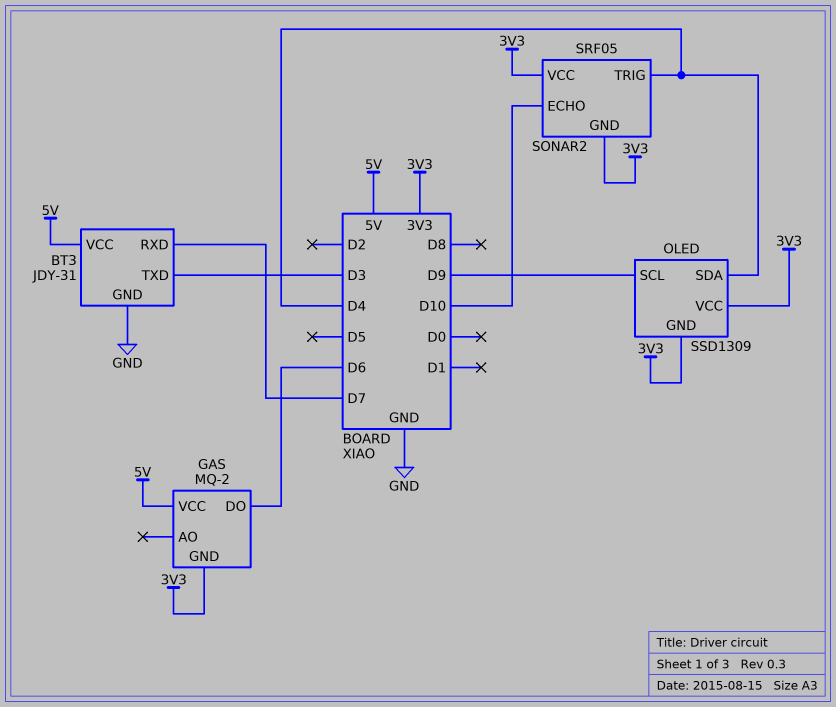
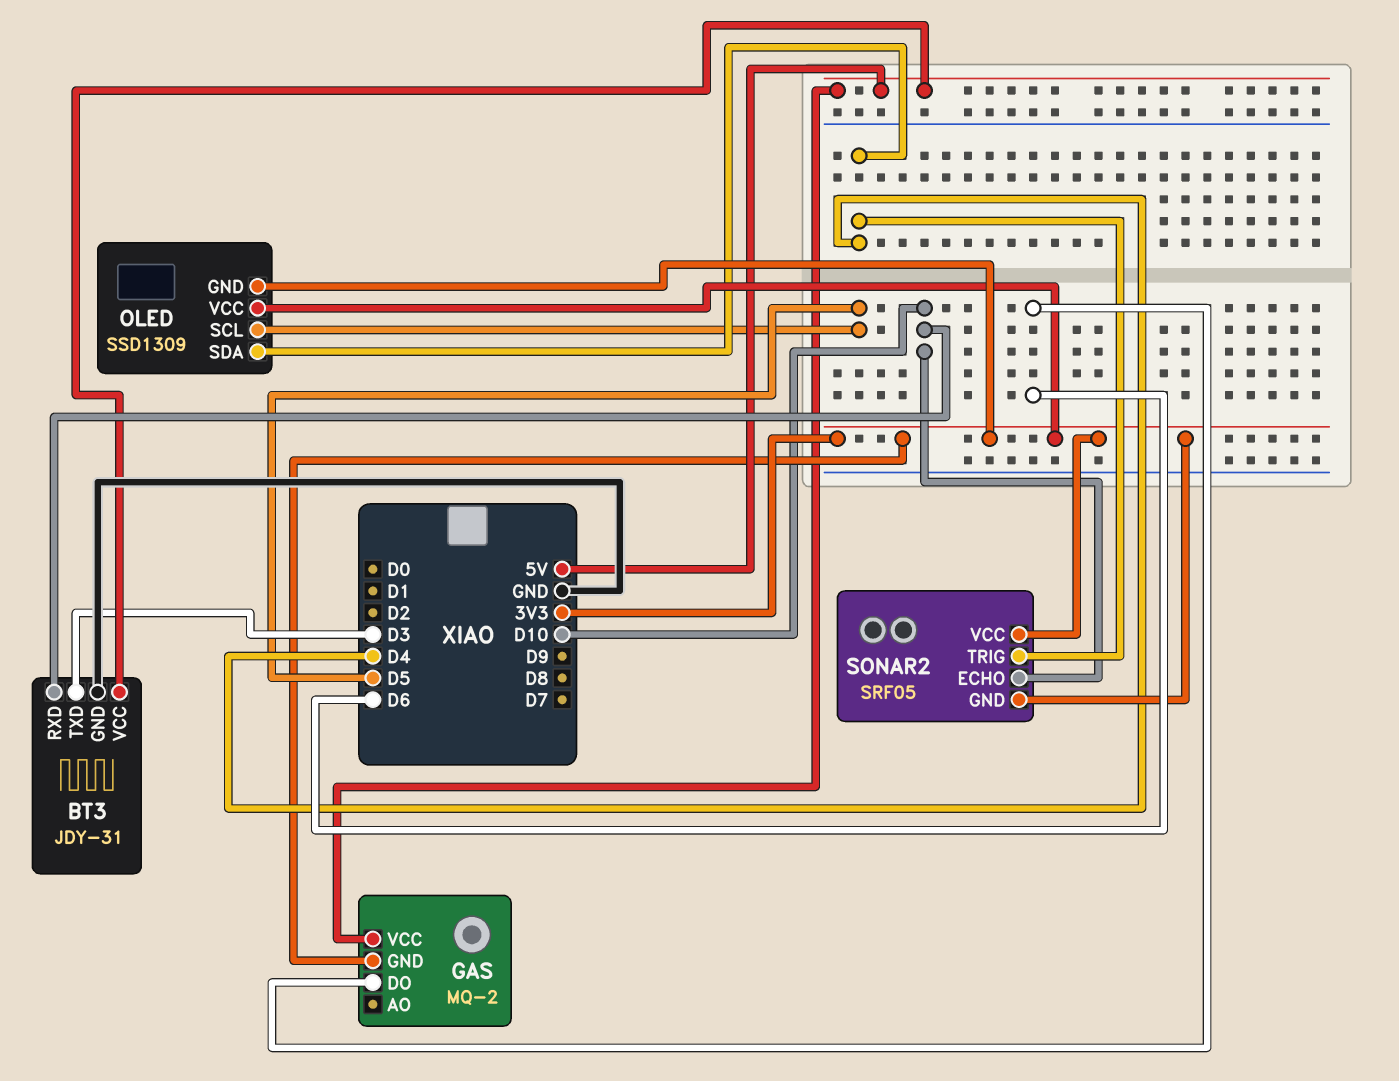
BT3 pin RXD: D7 -> D10
OLED pin SCL: D9 -> D5

